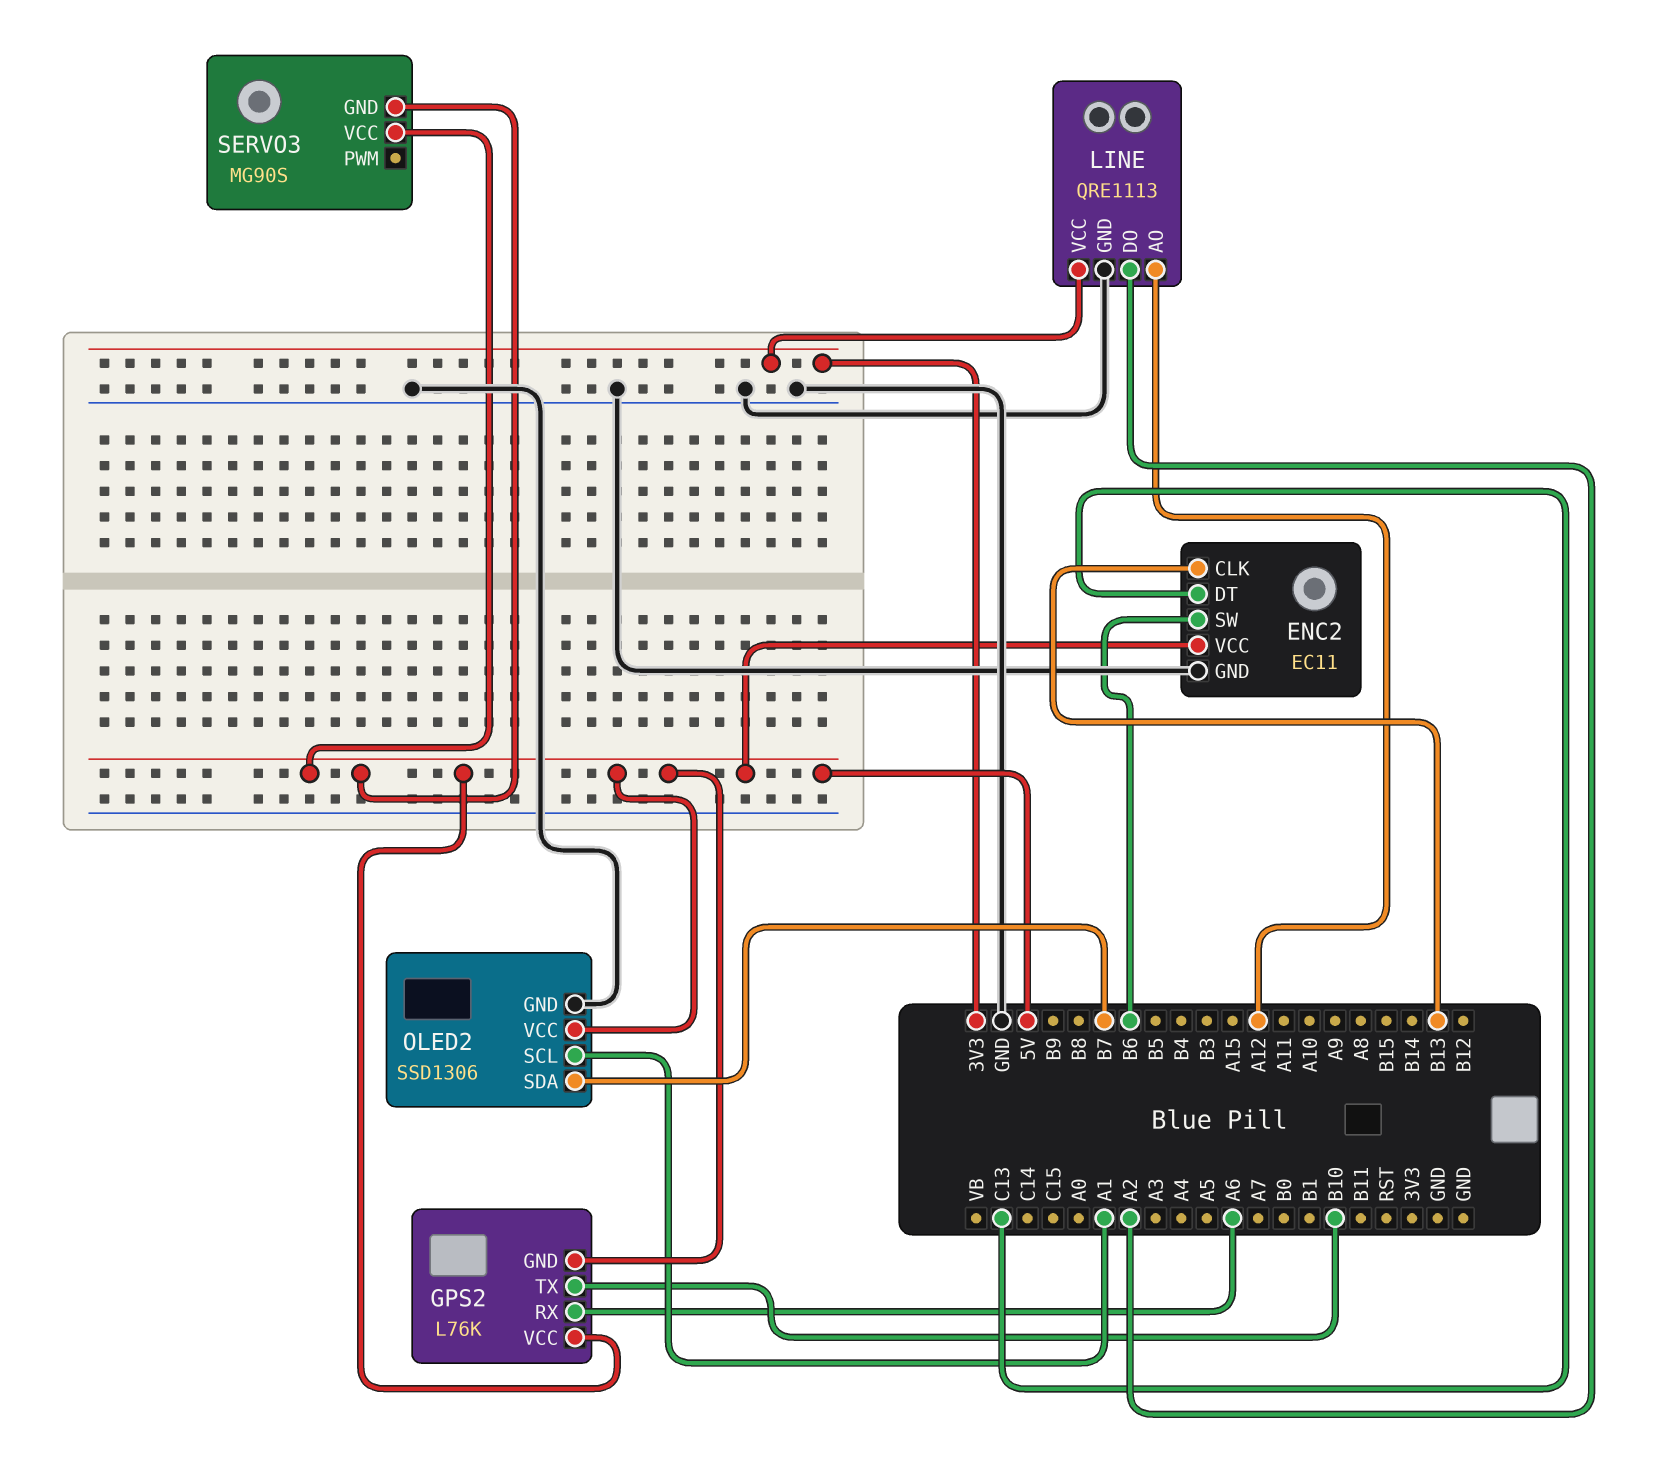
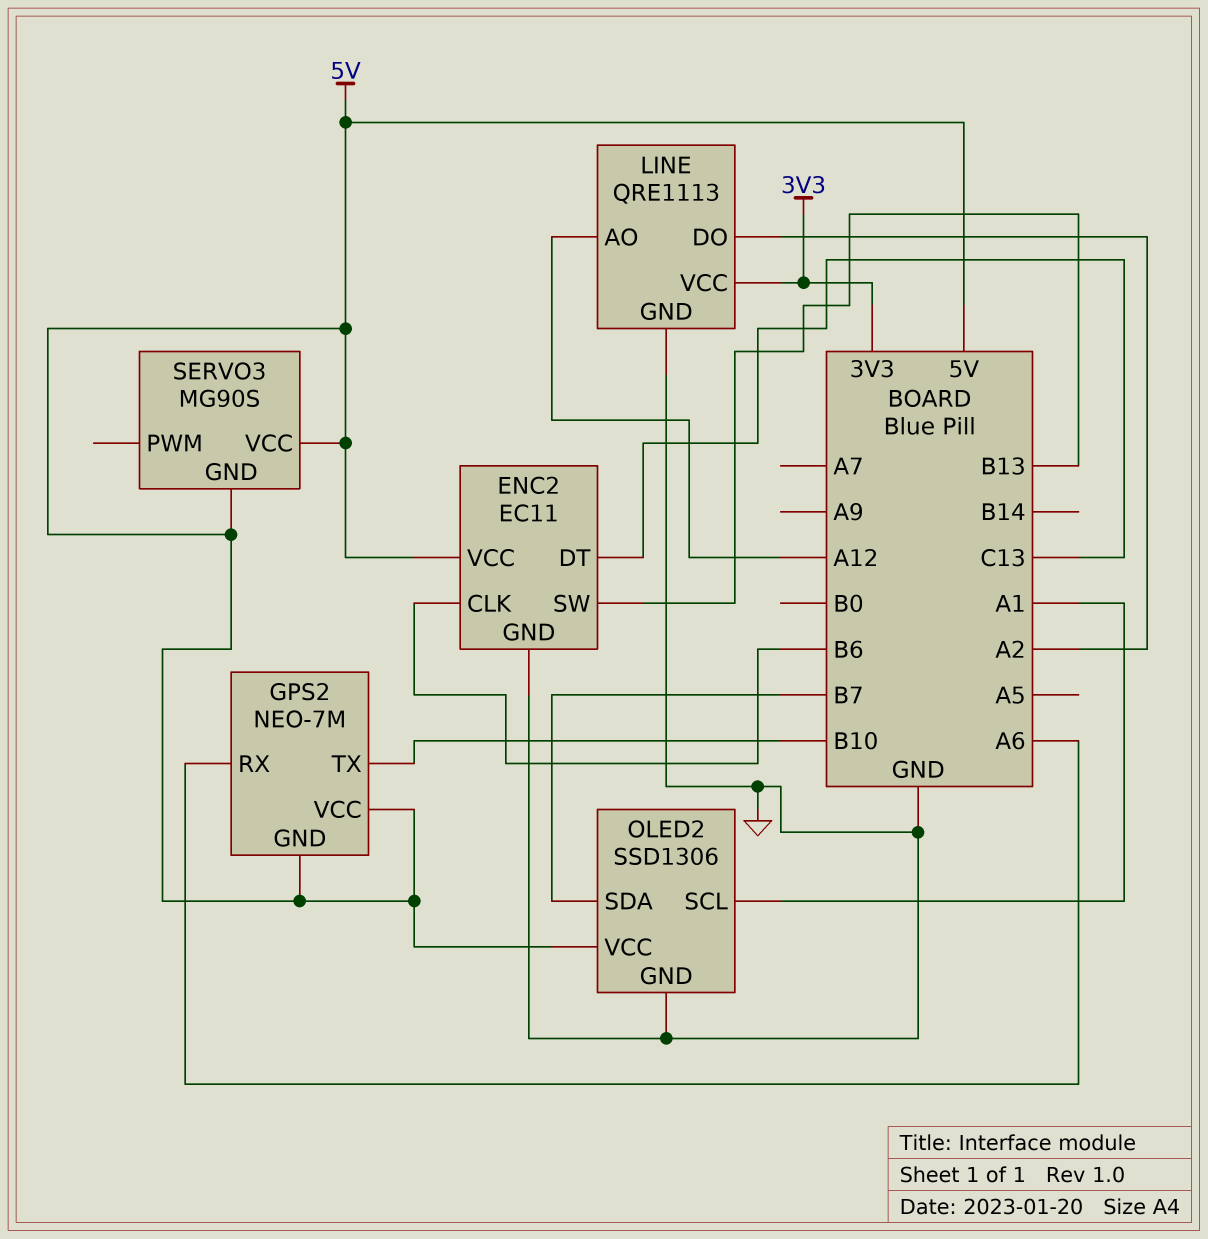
ENC2 pin CLK: B13 -> B6
ENC2 pin SW: B6 -> B13
GPS2: L76K -> NEO-7M

